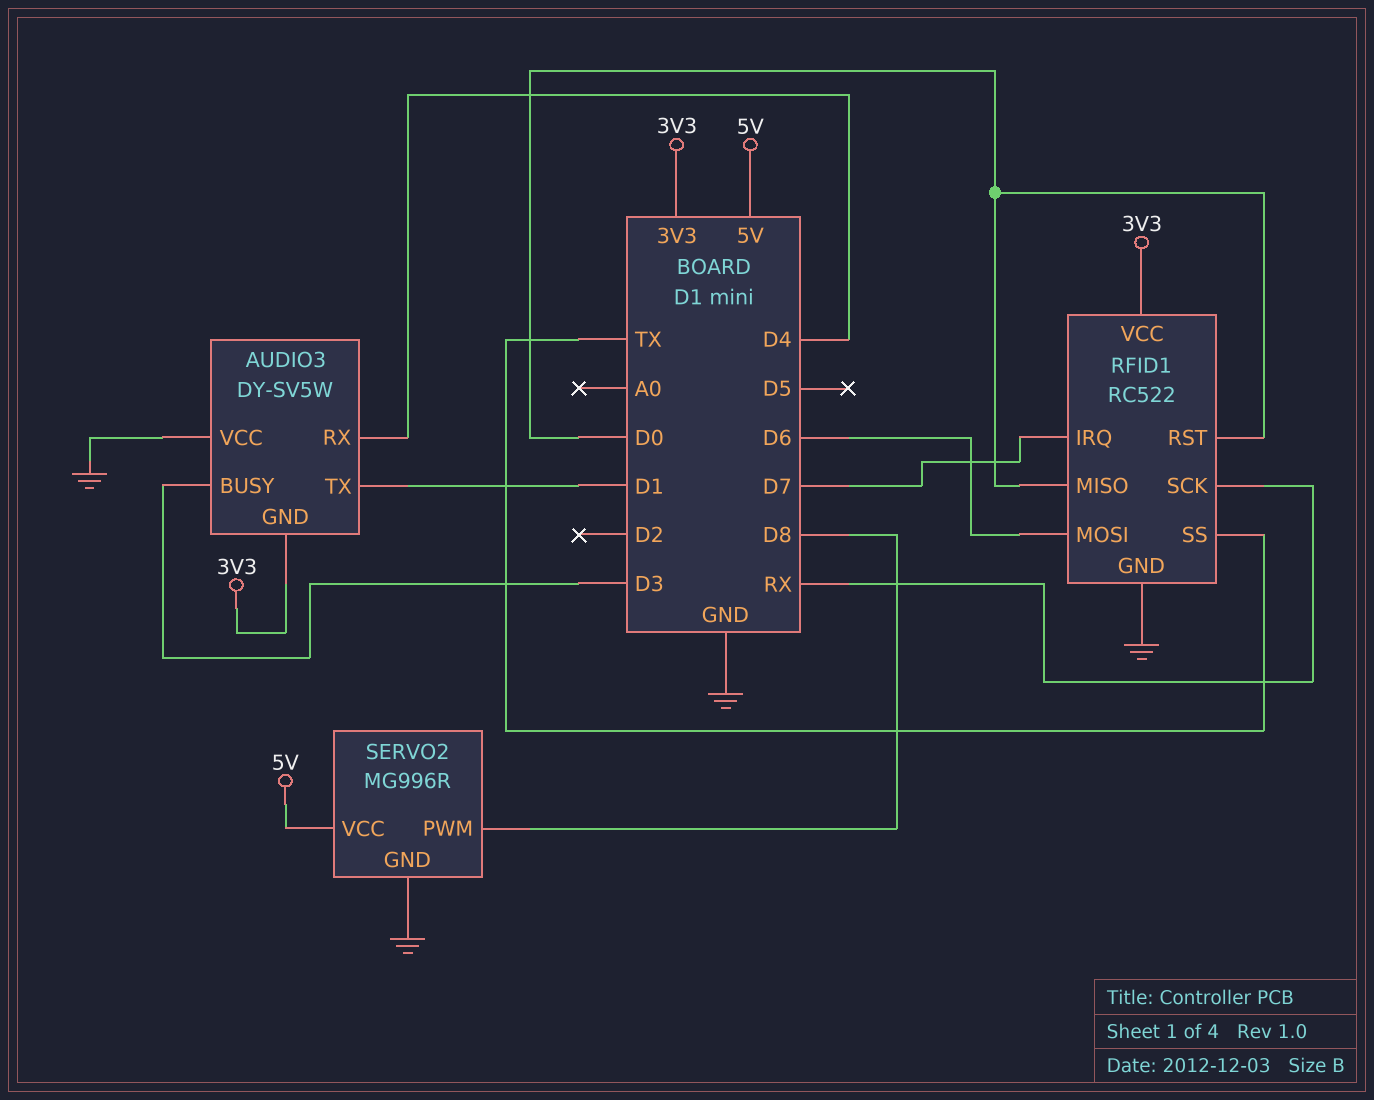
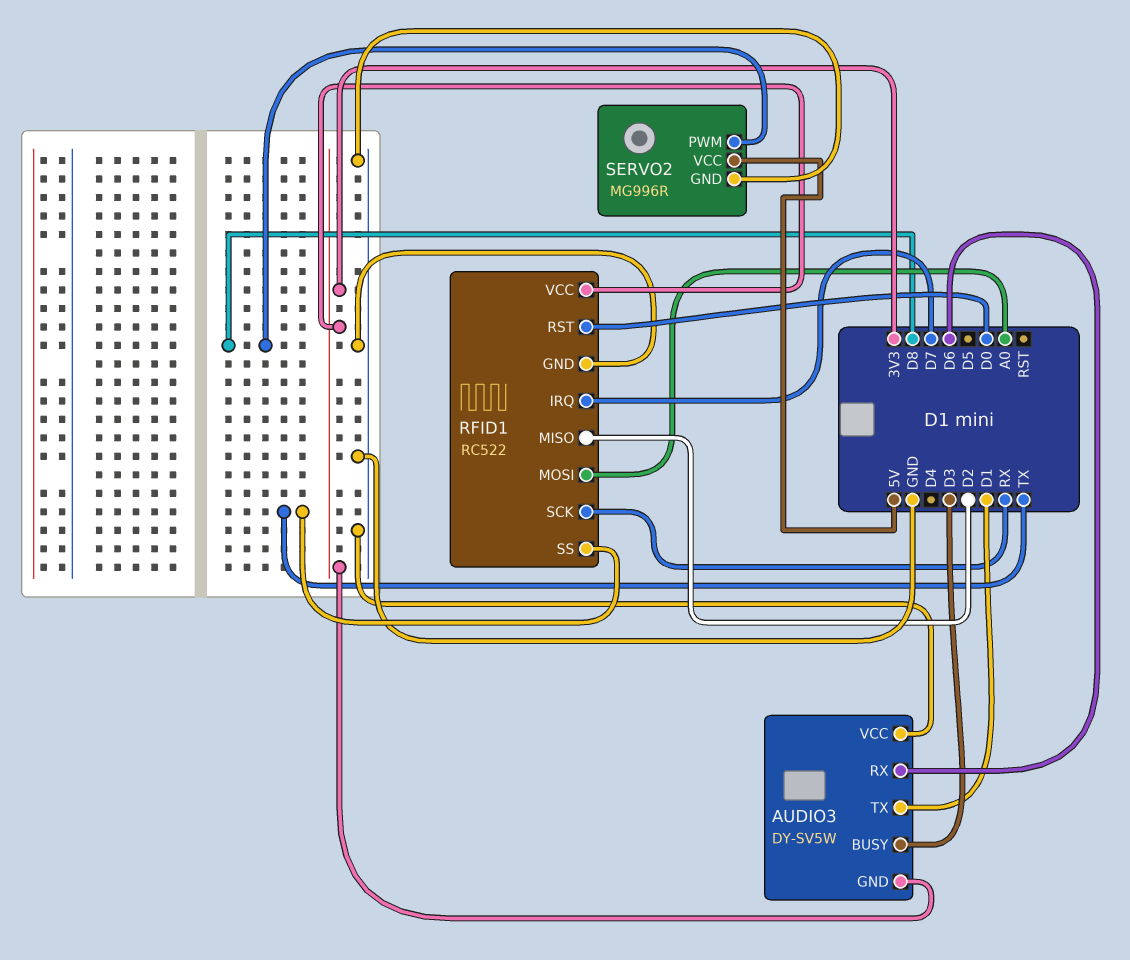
AUDIO3 pin RX: D4 -> D6
RFID1 pin MISO: D0 -> D2
RFID1 pin MOSI: D6 -> A0

